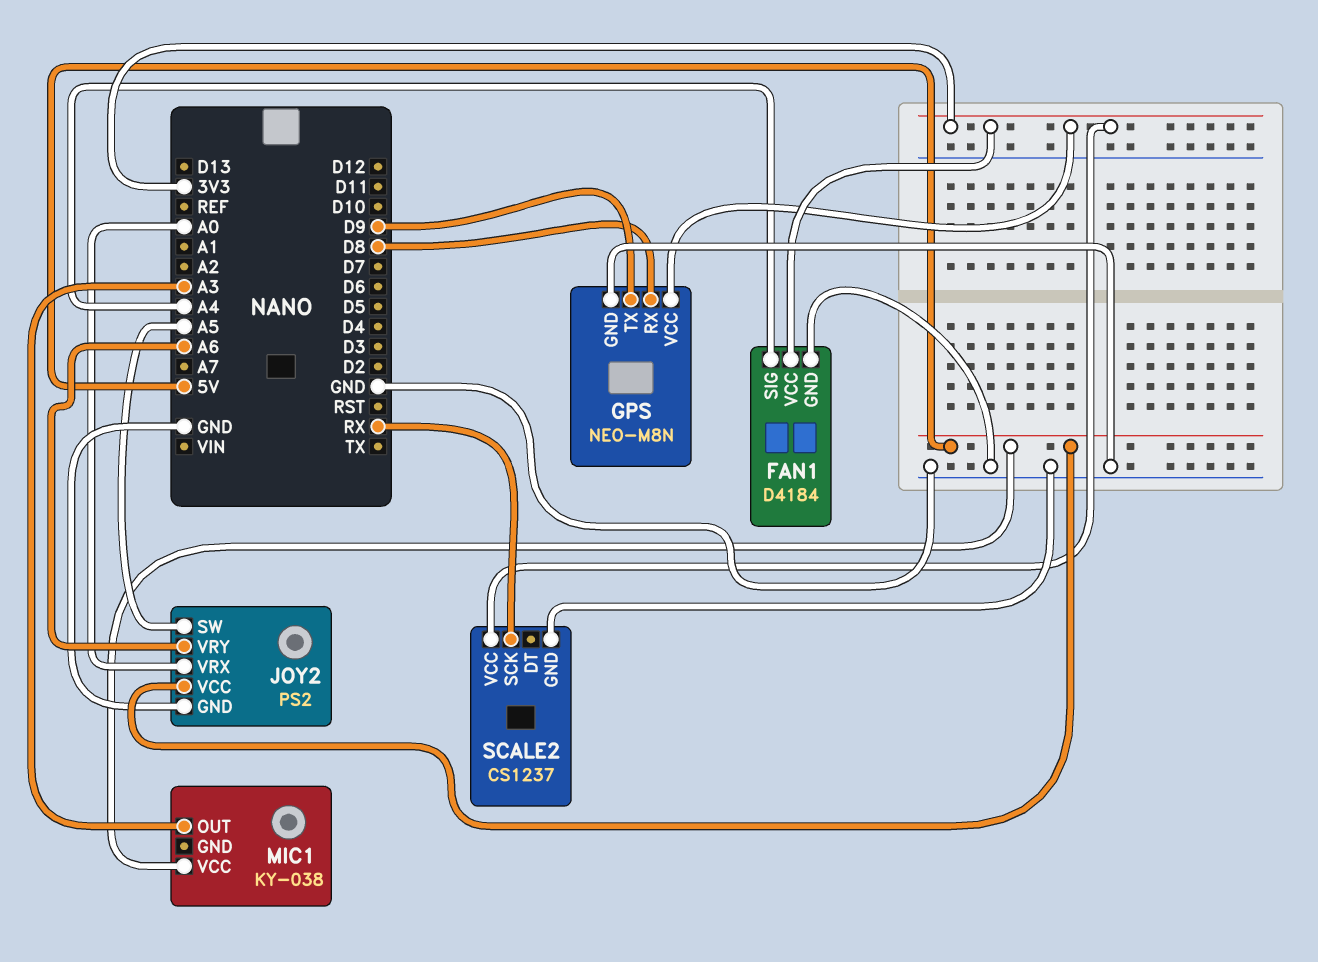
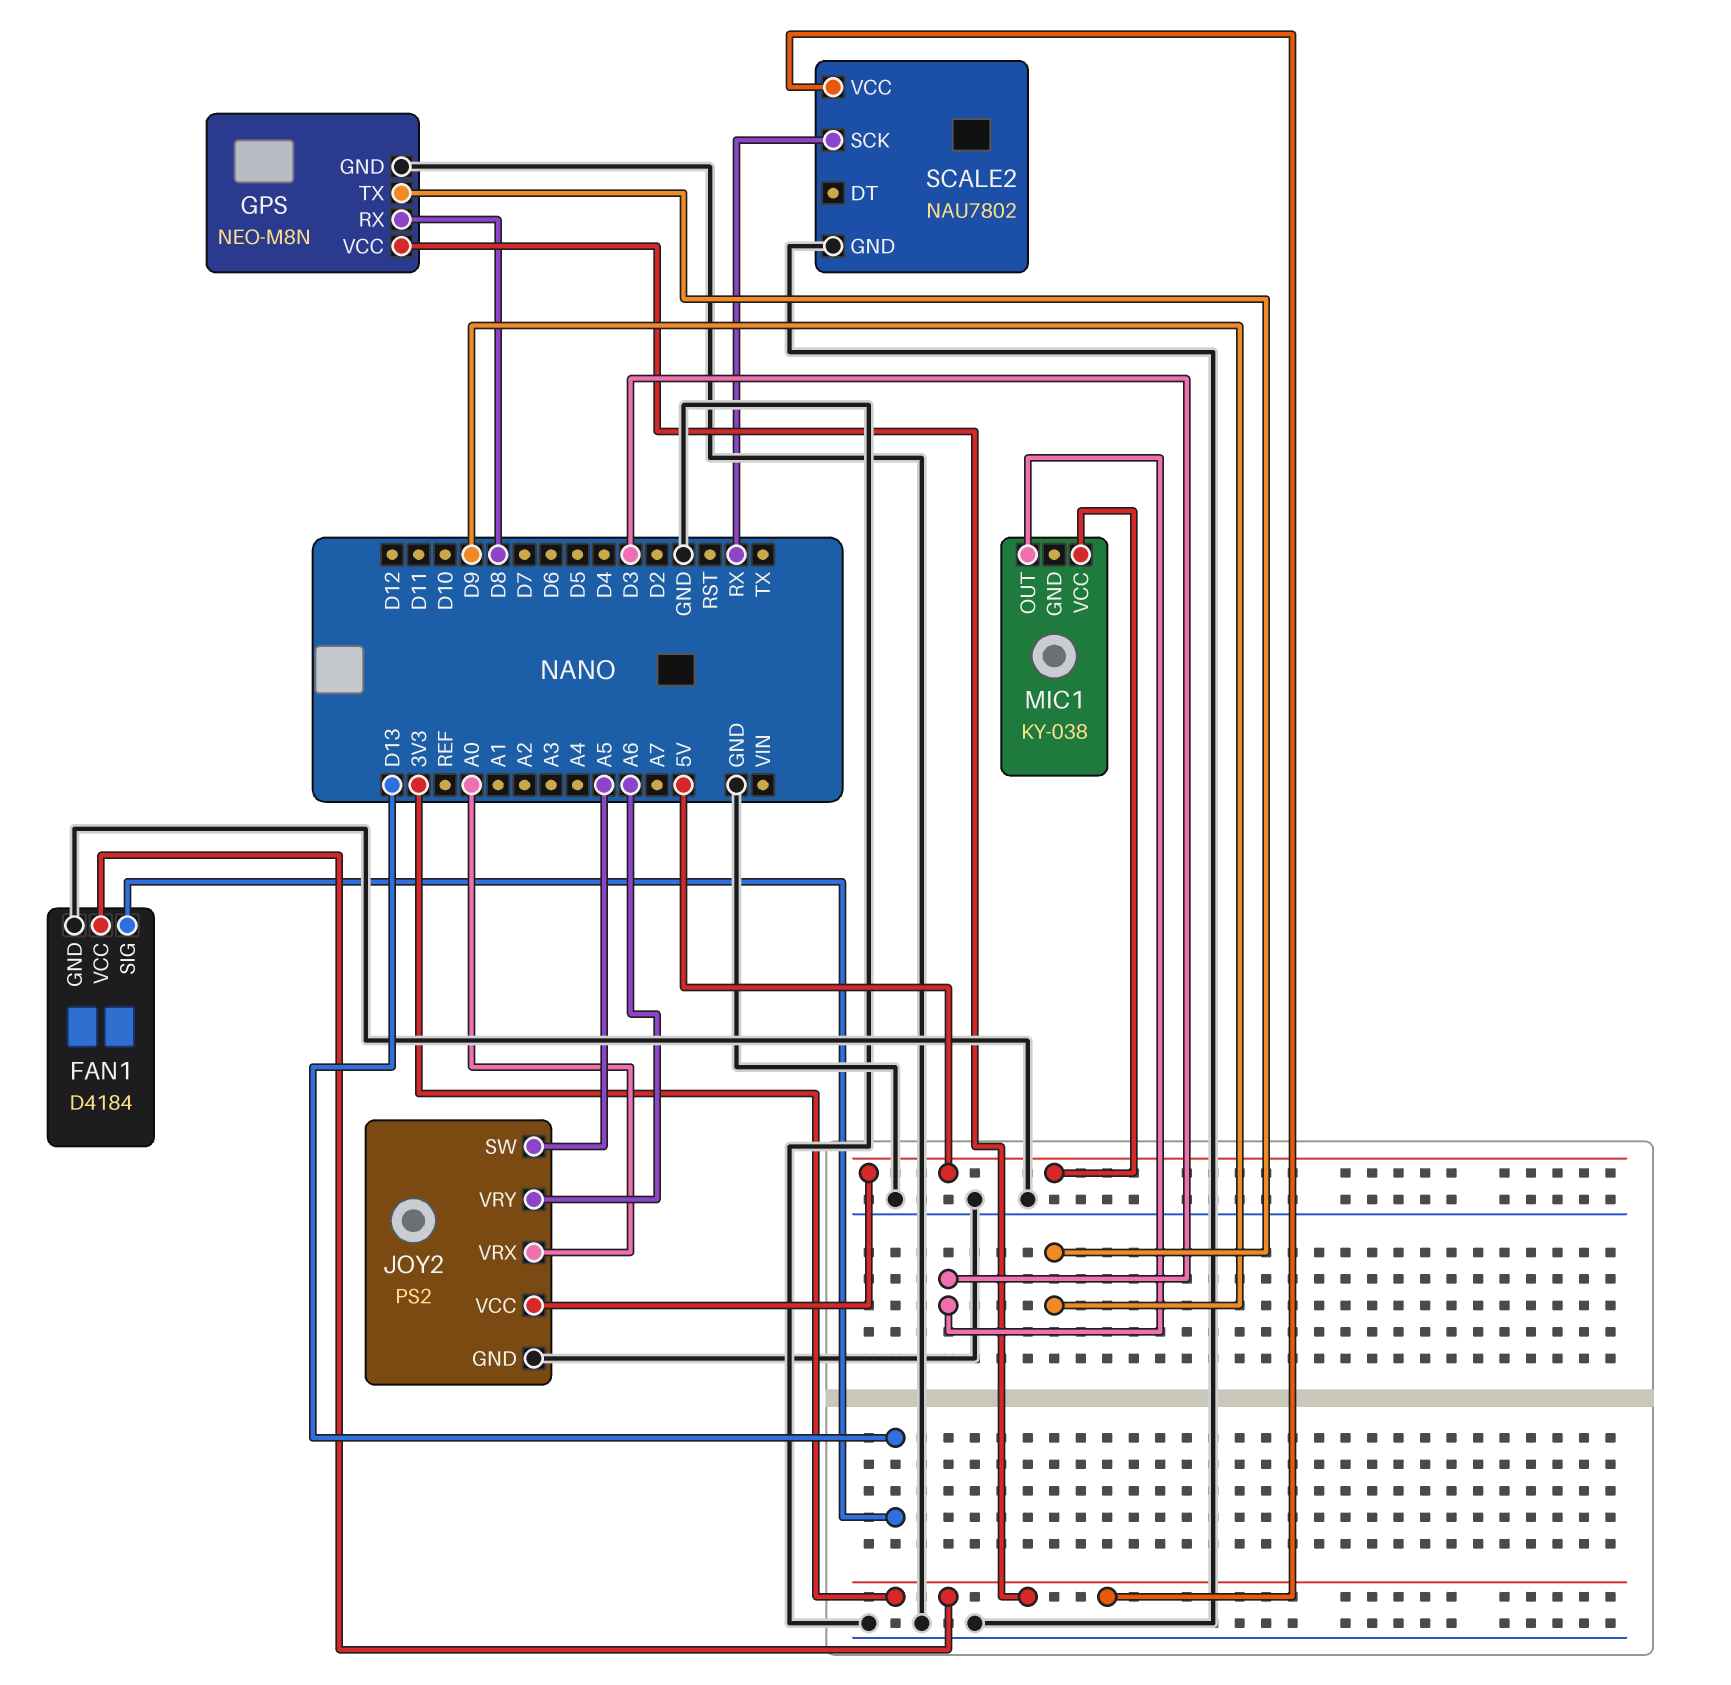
FAN1 pin SIG: A4 -> D13
MIC1 pin OUT: A3 -> D3
SCALE2: CS1237 -> NAU7802

